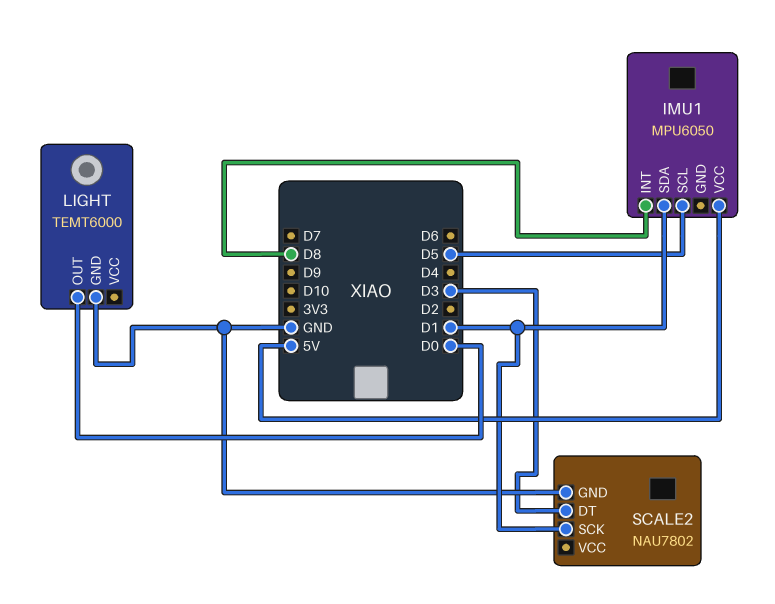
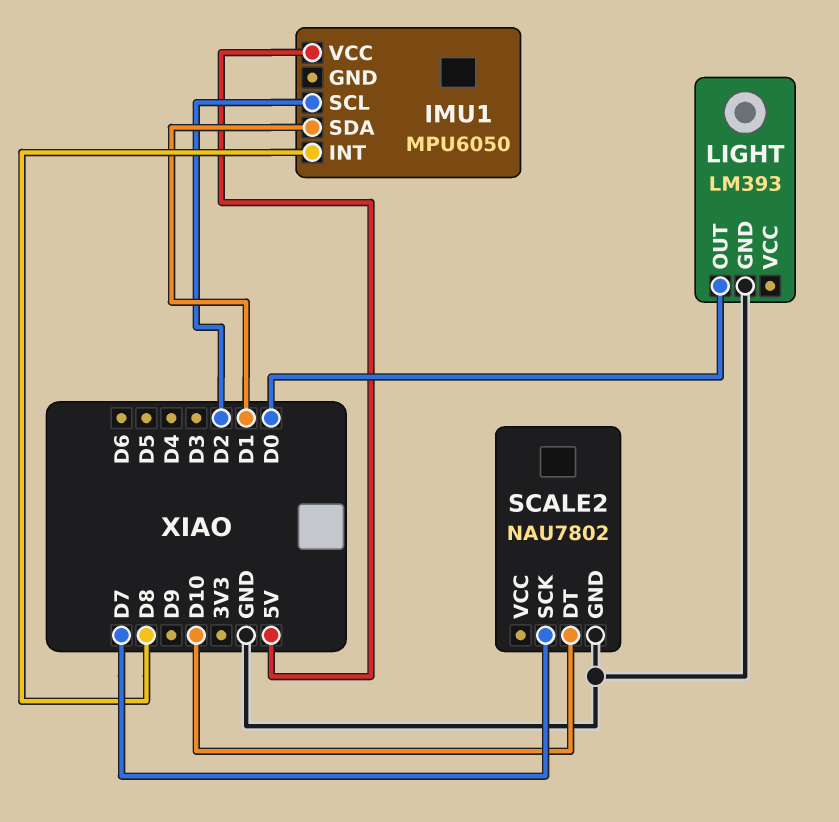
IMU1 pin SCL: D5 -> D2
LIGHT: TEMT6000 -> LM393
SCALE2 pin DT: D3 -> D10
SCALE2 pin SCK: D1 -> D7

